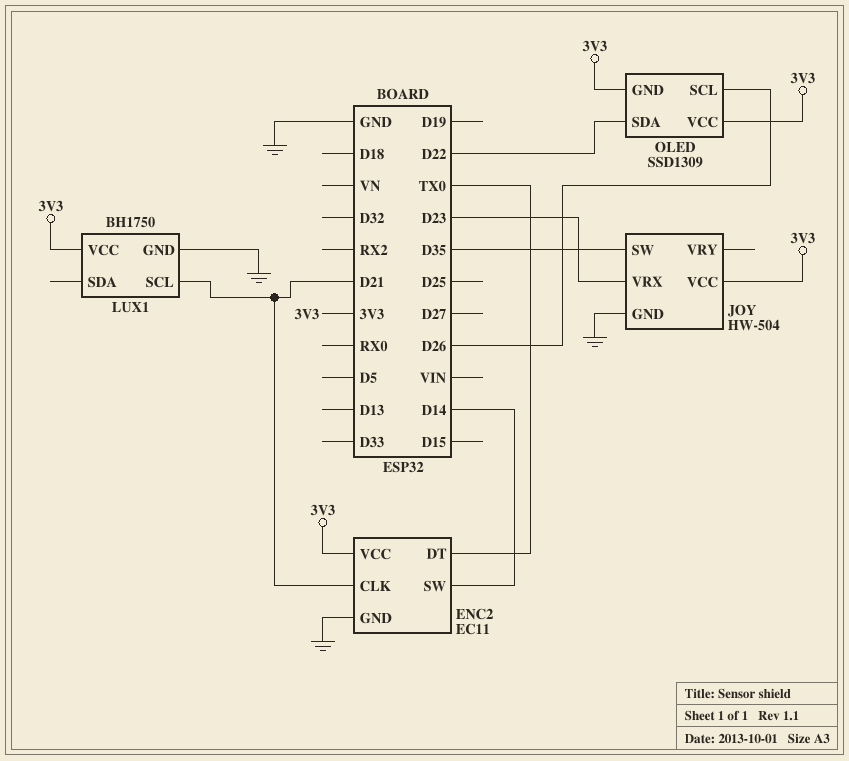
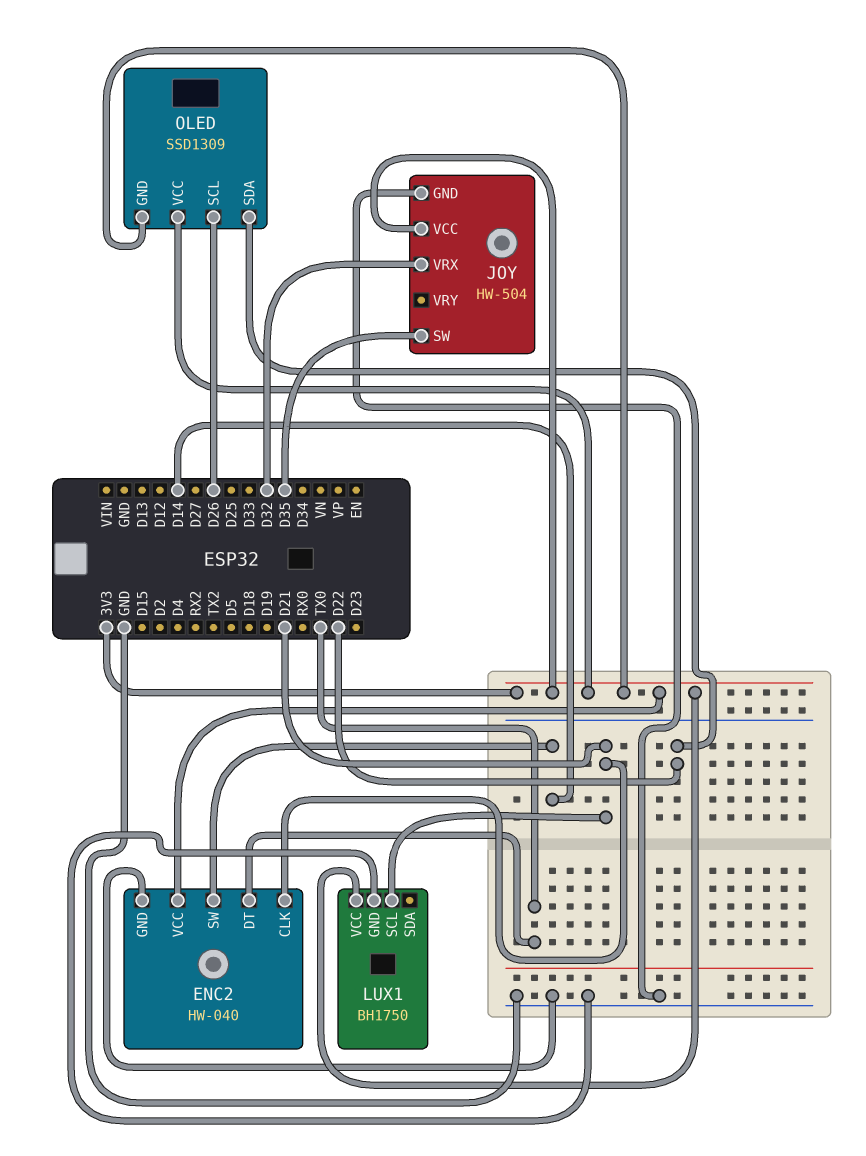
ENC2: EC11 -> HW-040
JOY pin VRX: D23 -> D32

